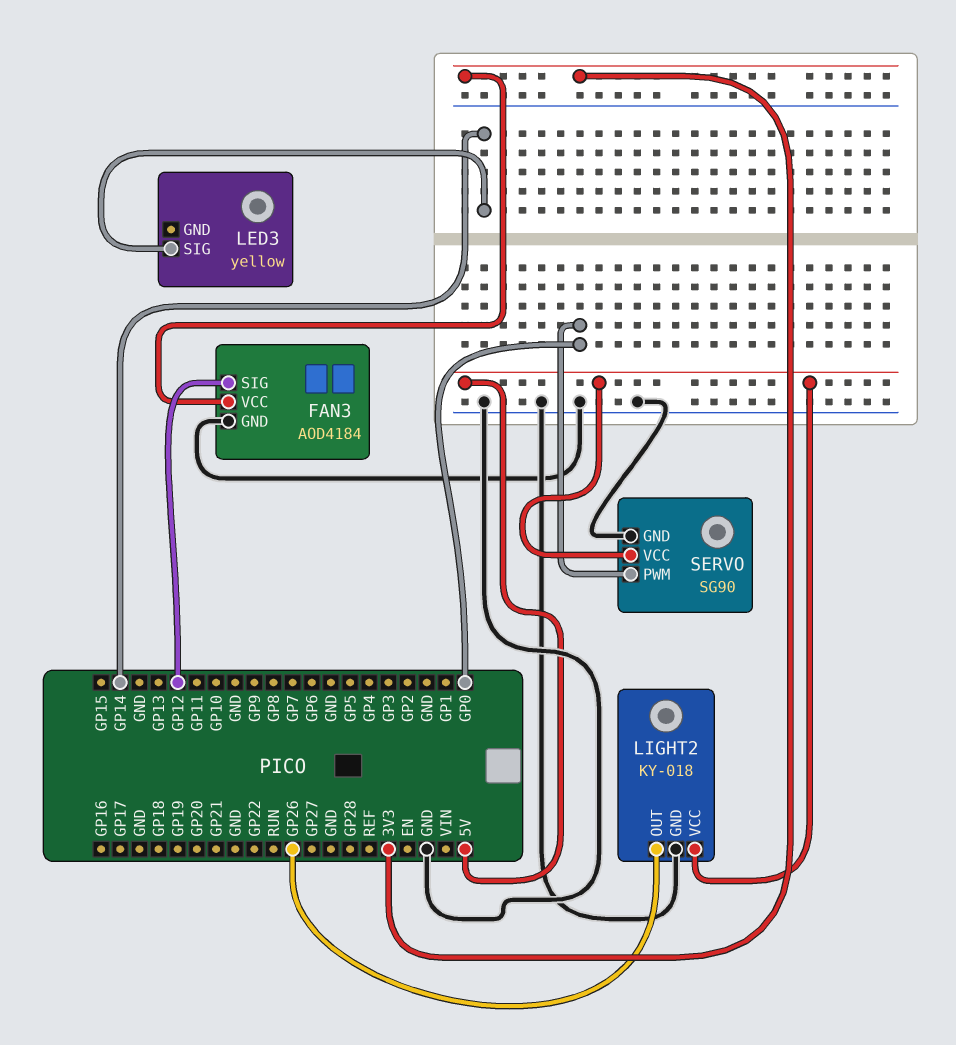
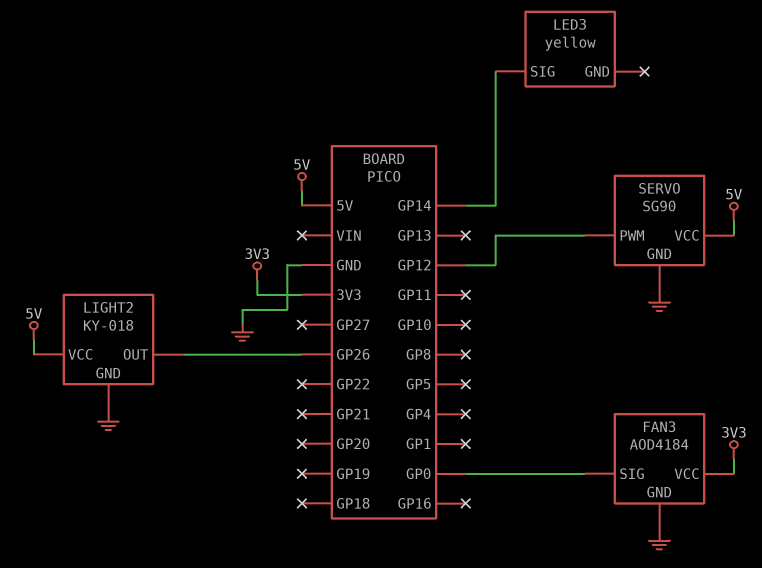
FAN3 pin SIG: GP12 -> GP0
SERVO pin PWM: GP0 -> GP12

